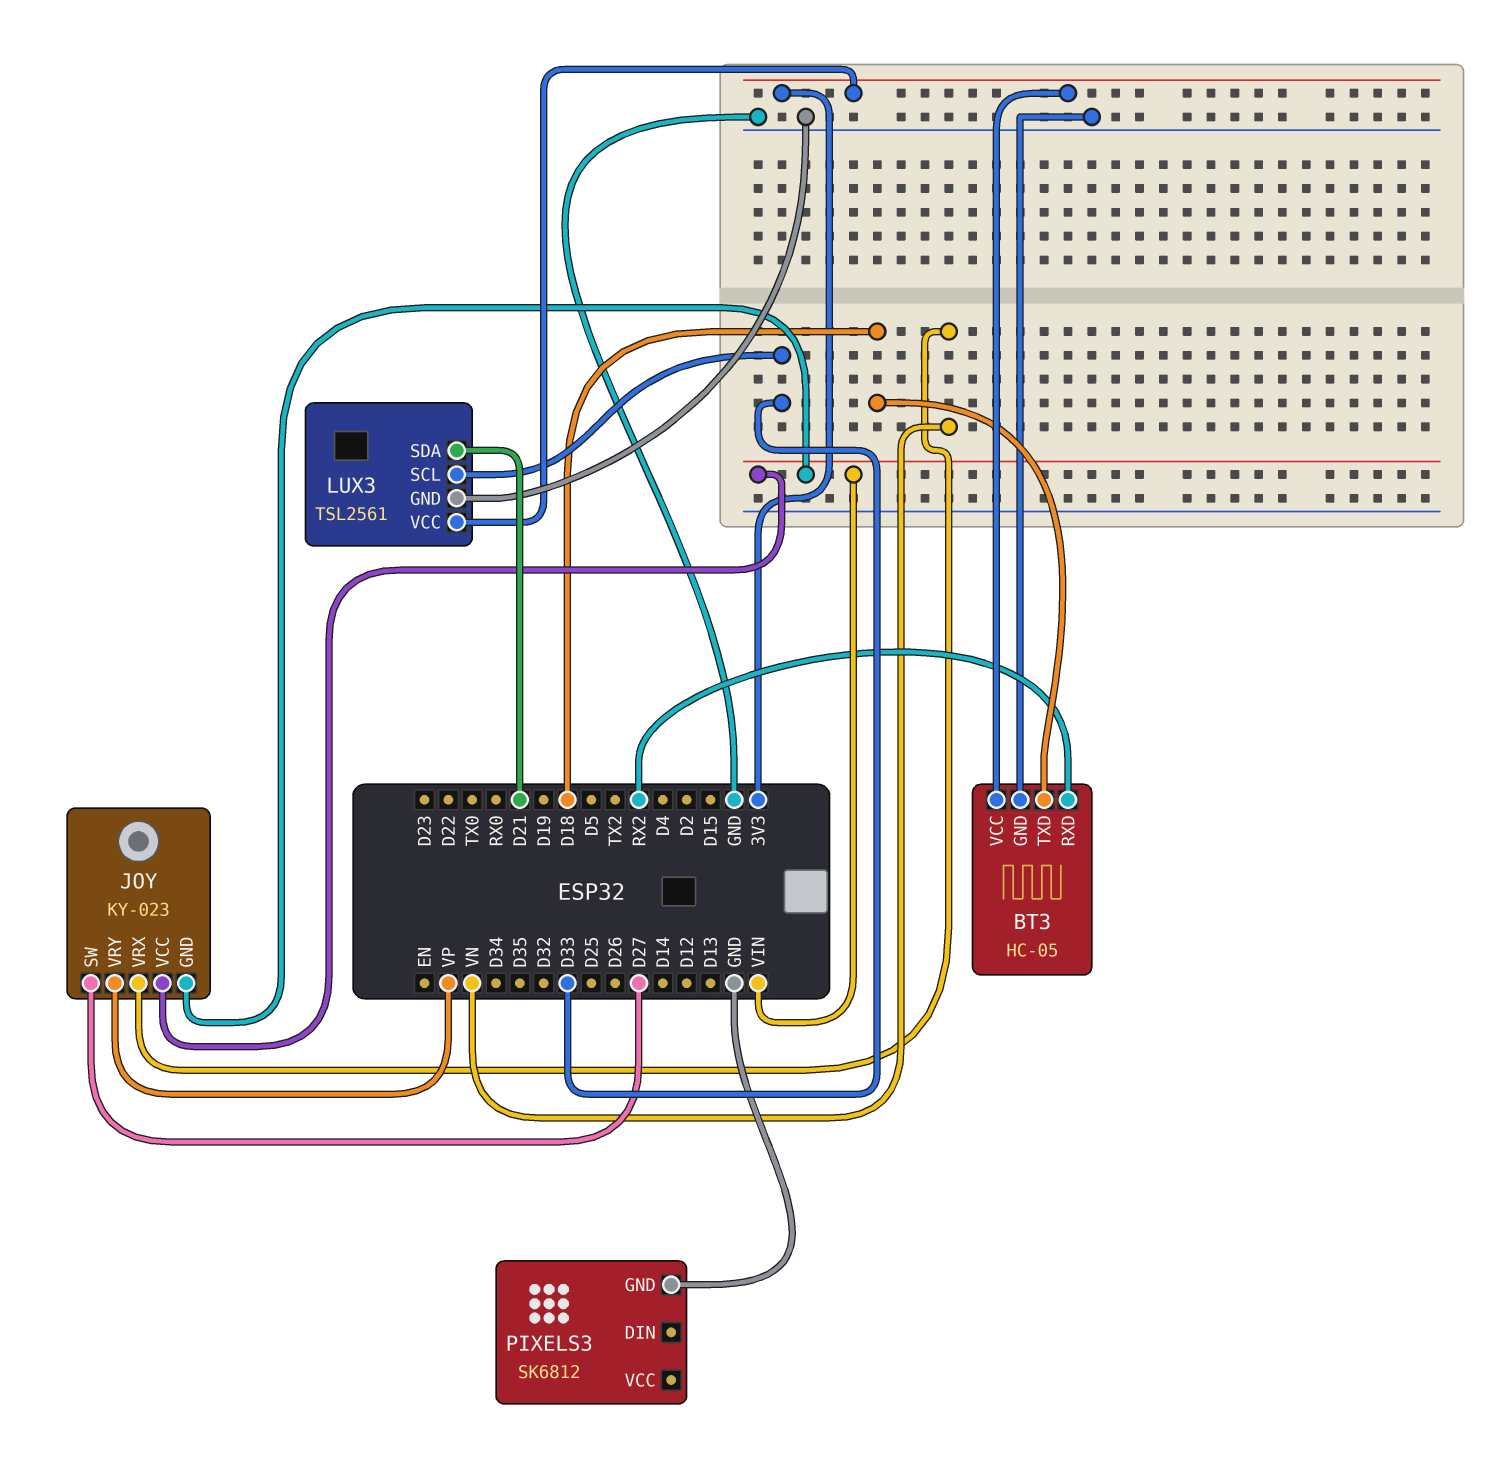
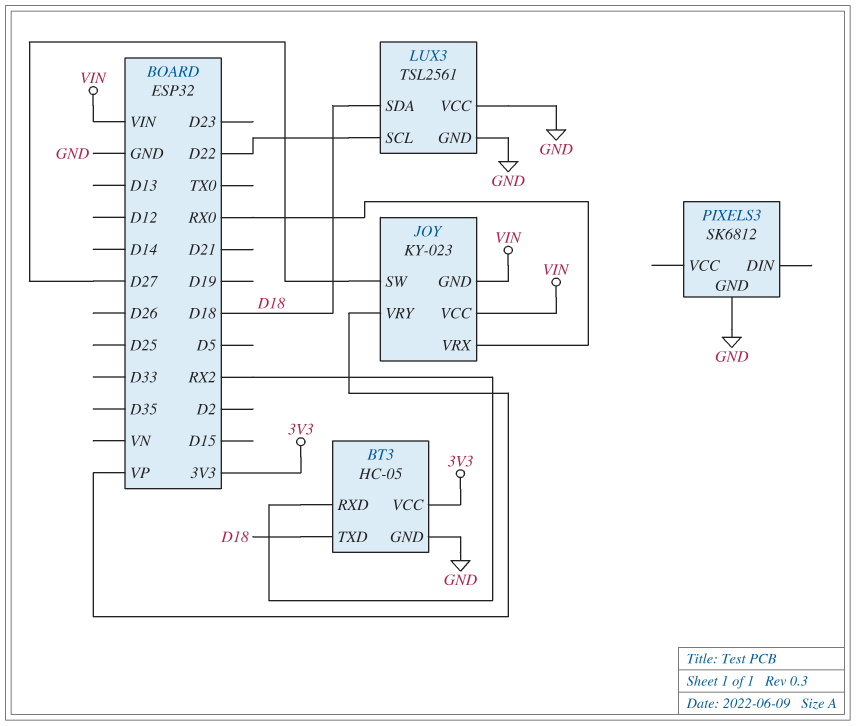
JOY pin VRX: VN -> RX0
LUX3 pin SCL: D33 -> D22
LUX3 pin SDA: D21 -> D18
LUX3 pin VCC: 3V3 -> GND

